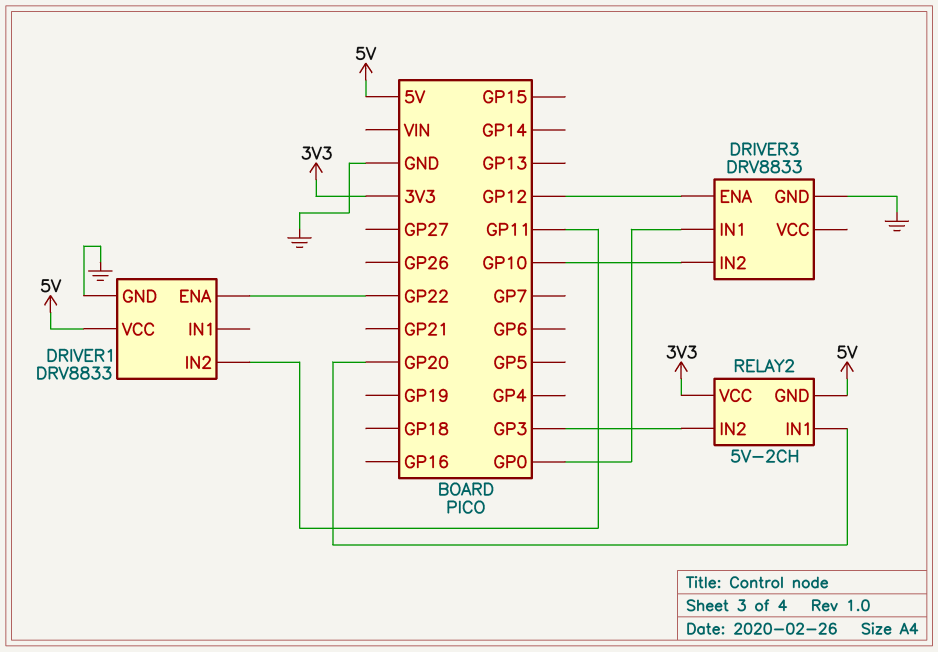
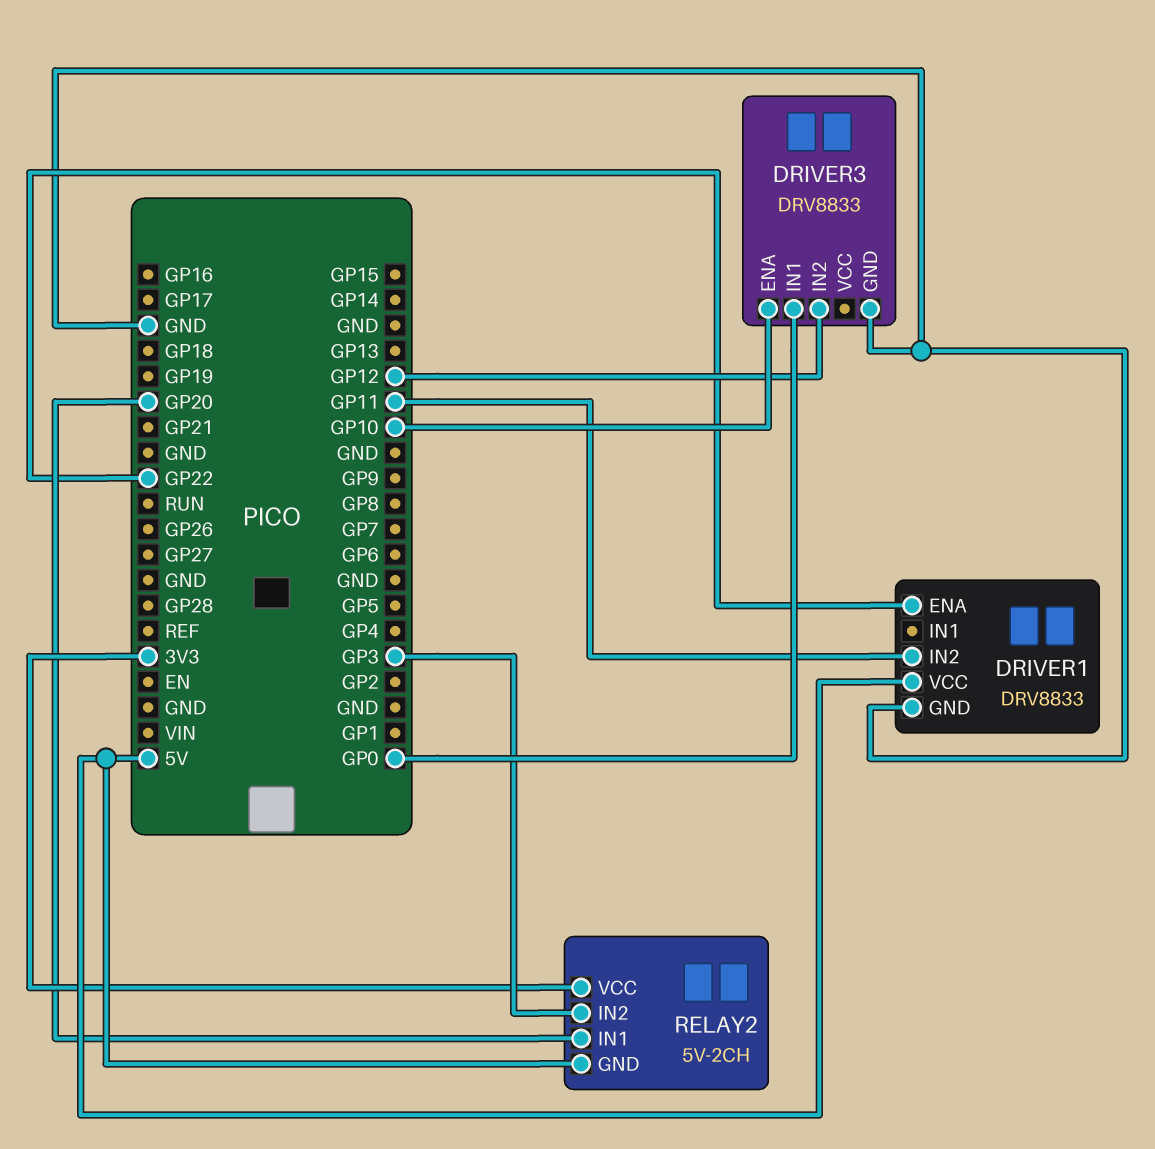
DRIVER3 pin ENA: GP12 -> GP10
DRIVER3 pin IN2: GP10 -> GP12

